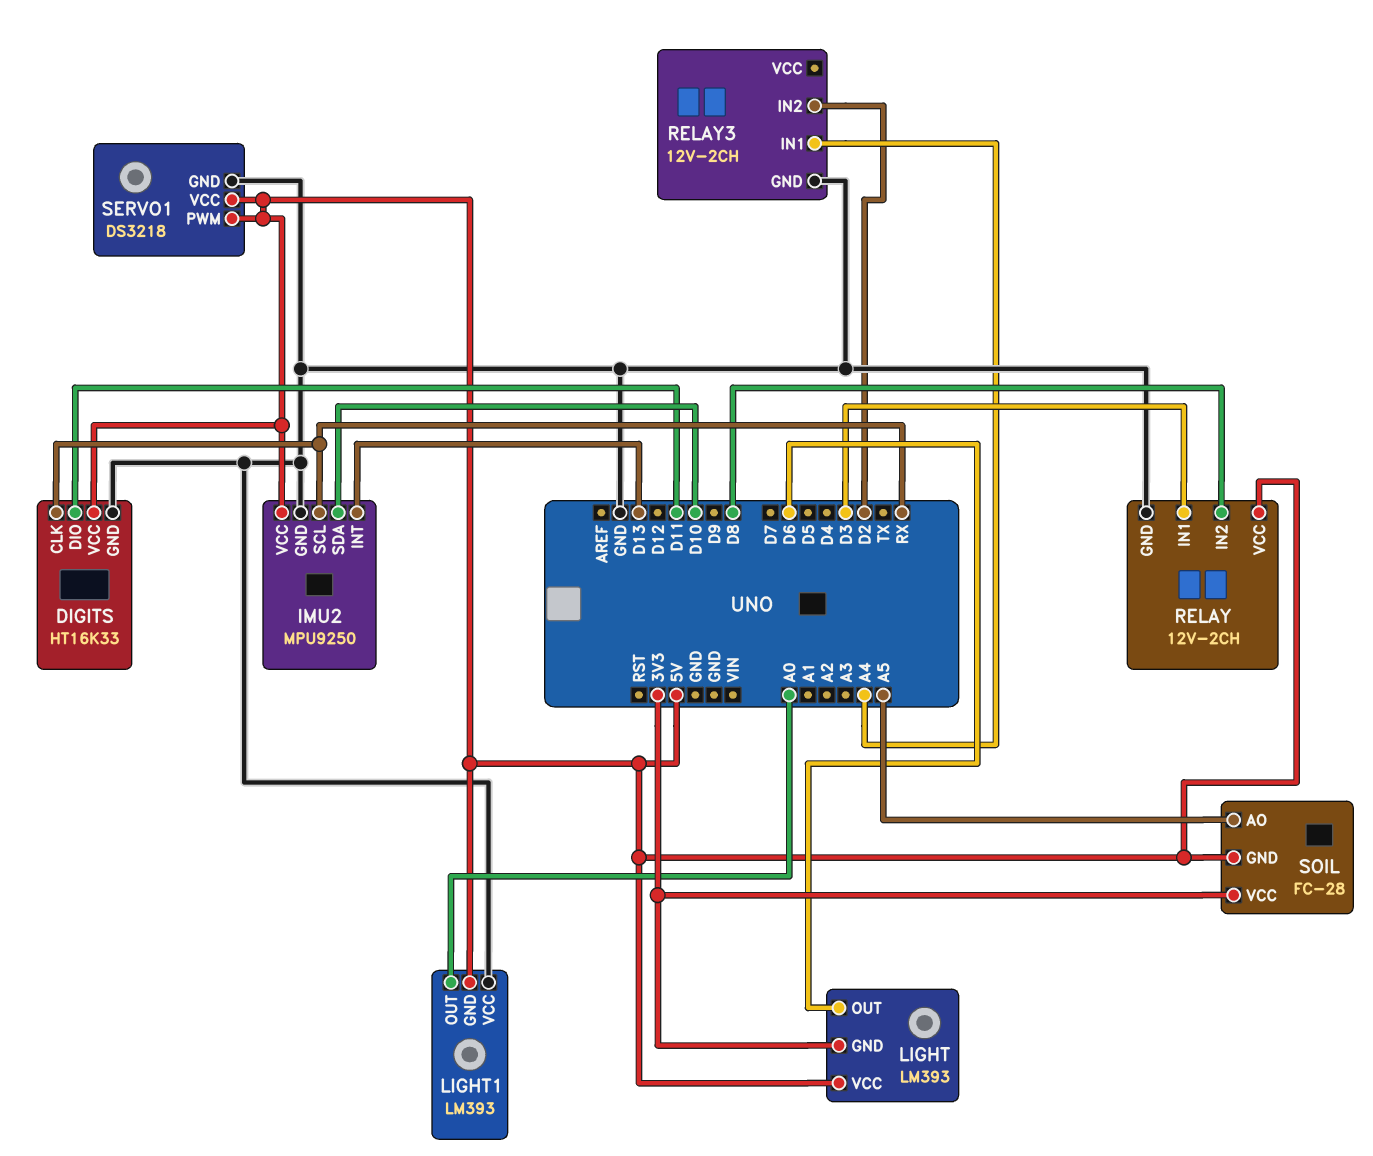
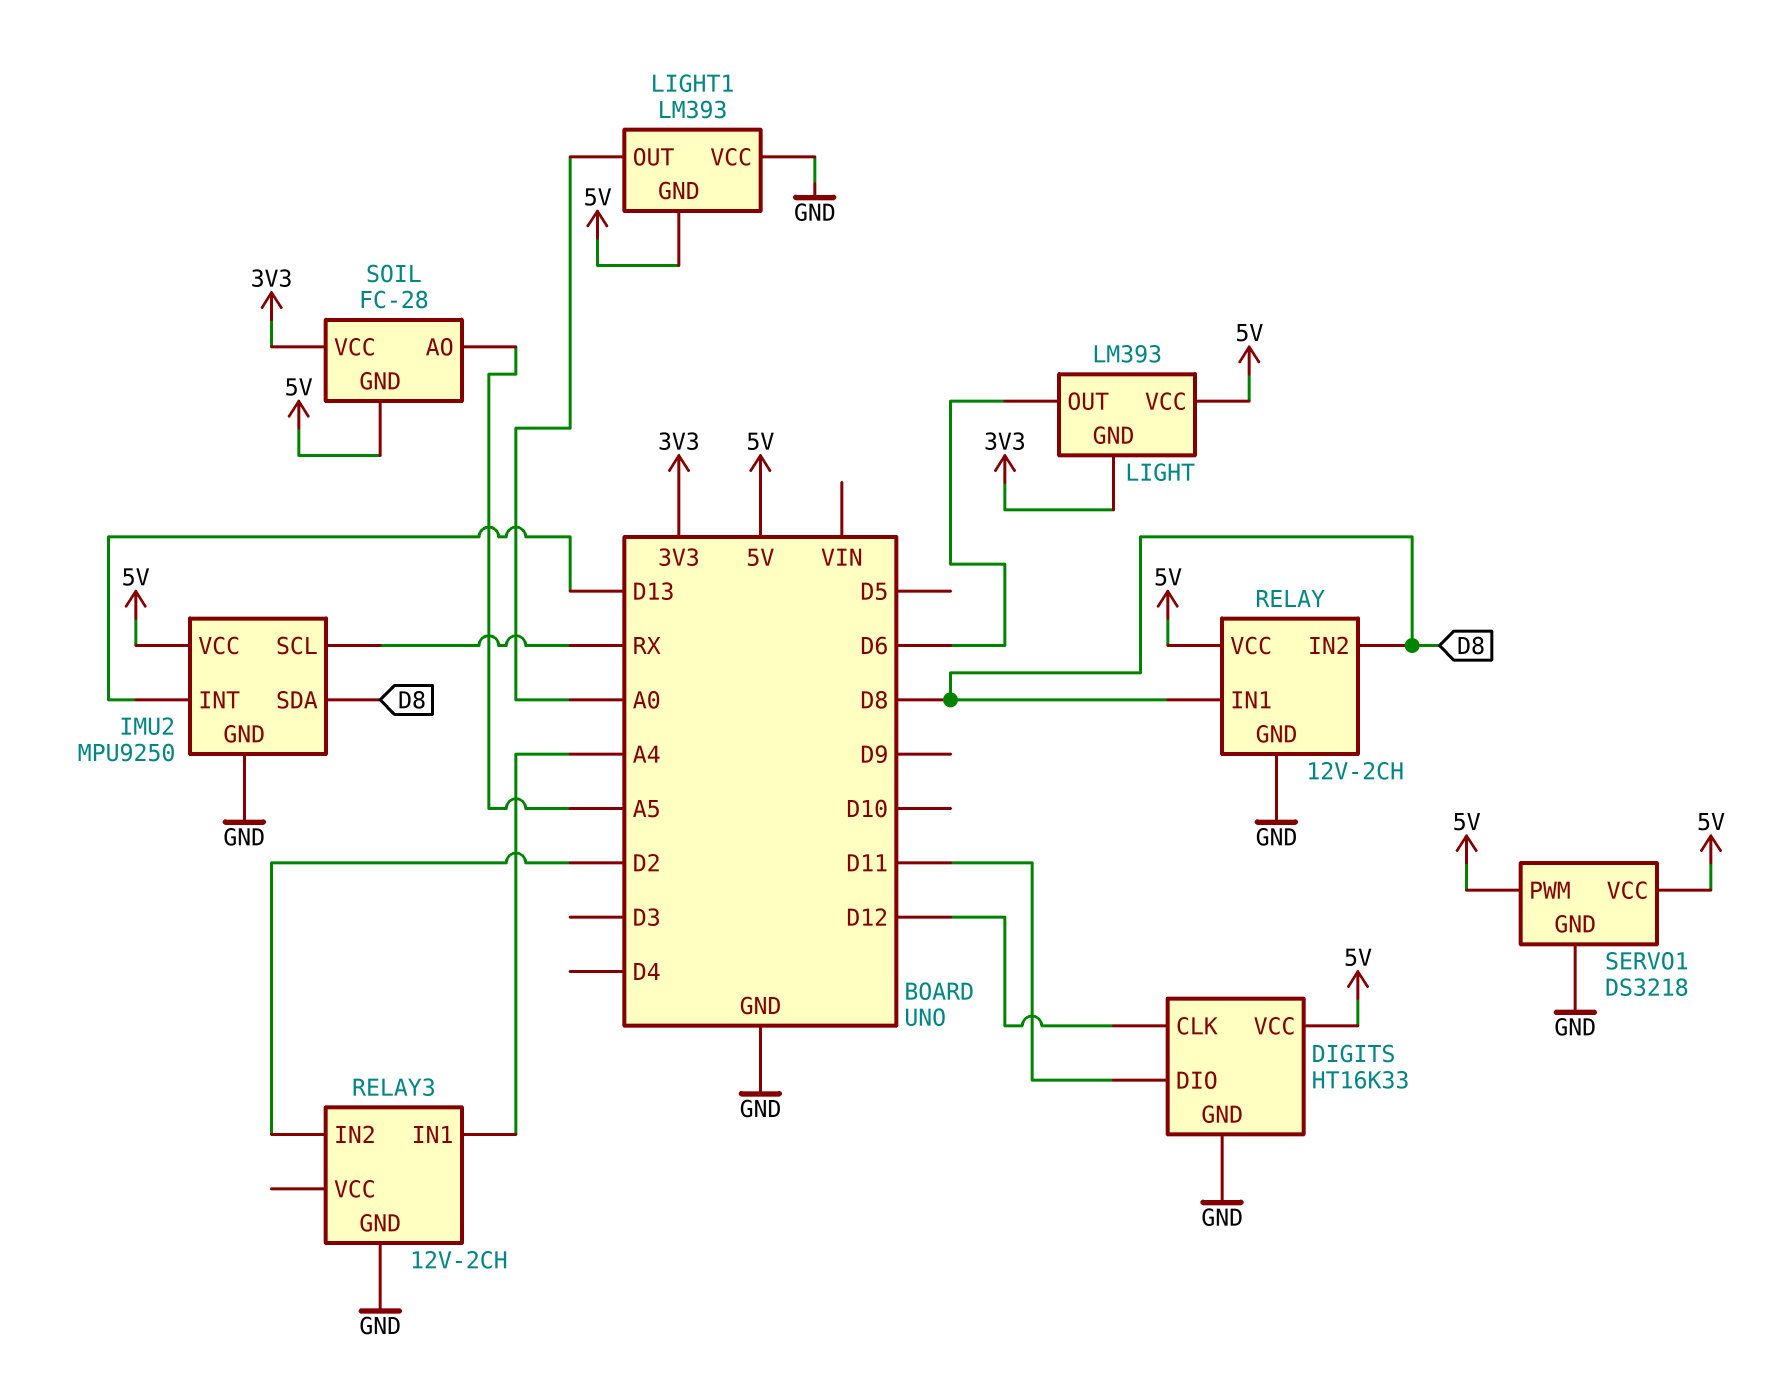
DIGITS pin CLK: RX -> D12
IMU2 pin SDA: D10 -> D8
RELAY pin IN1: D3 -> D8

